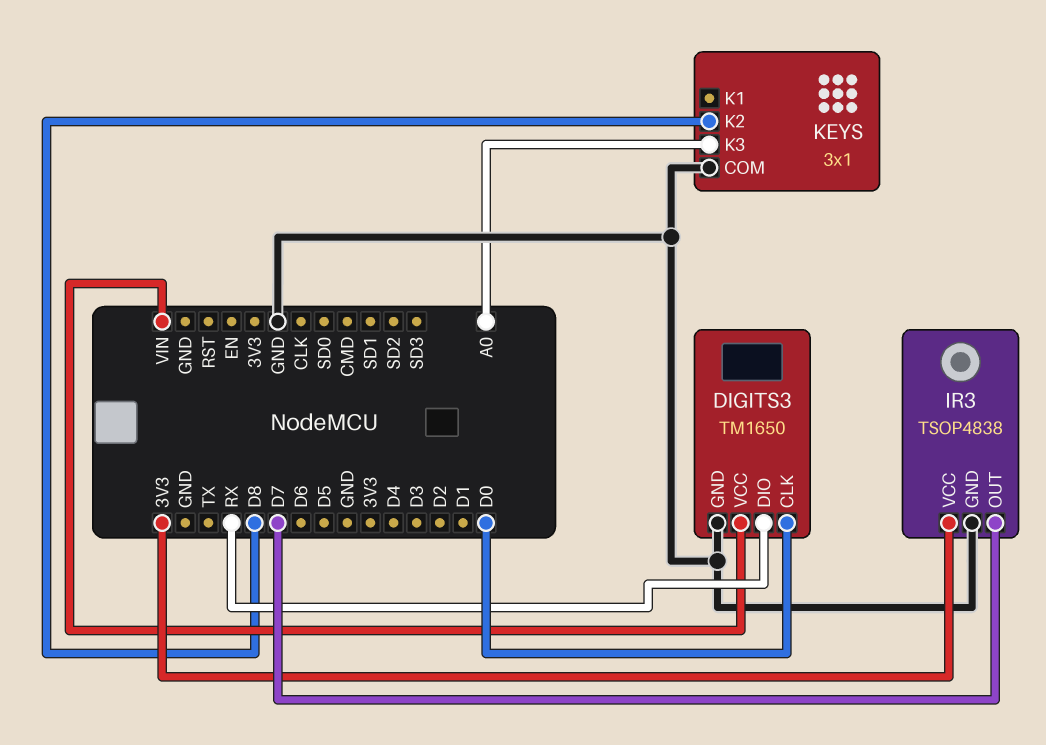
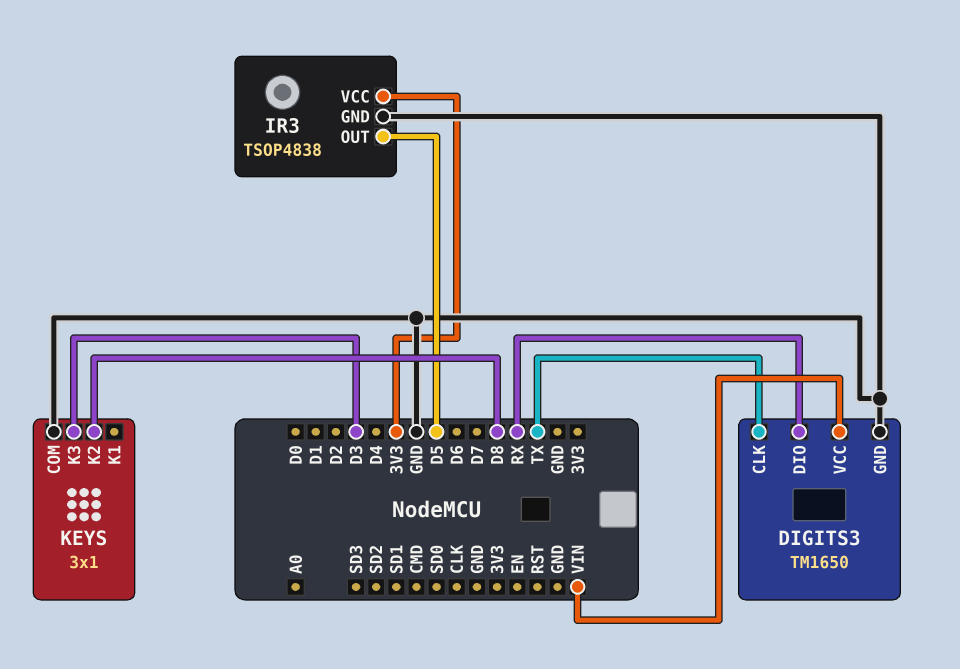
DIGITS3 pin CLK: D0 -> TX
IR3 pin OUT: D7 -> D5
KEYS pin K3: A0 -> D3

